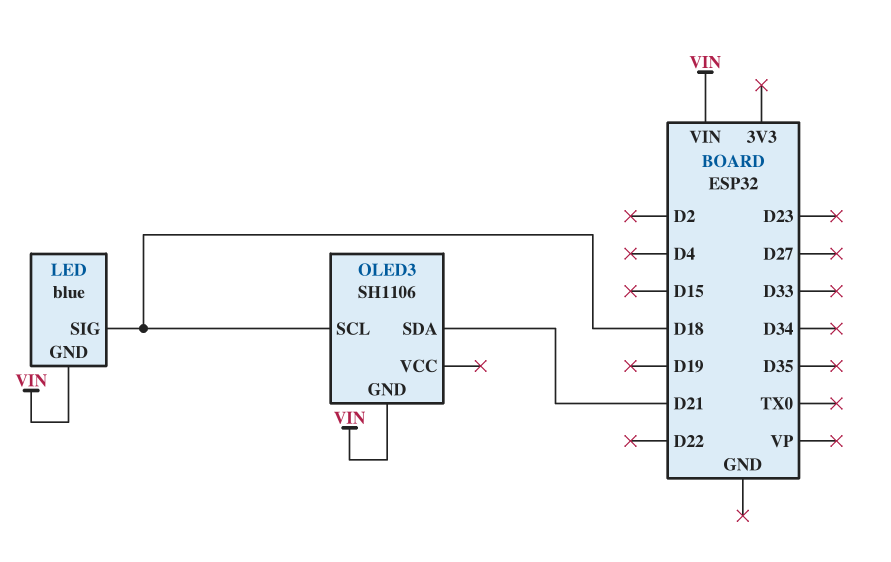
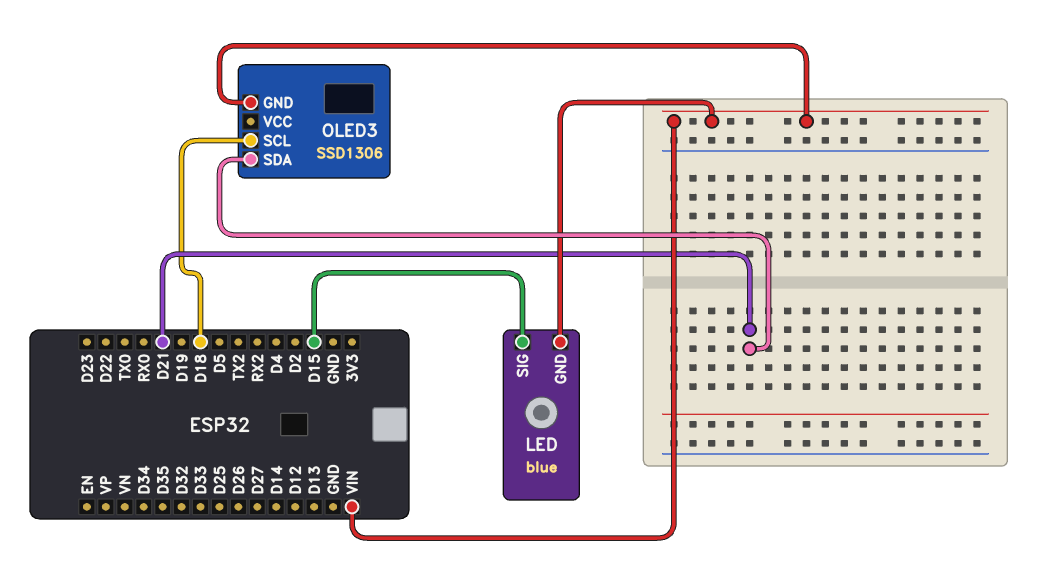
LED pin SIG: D18 -> D15
OLED3: SH1106 -> SSD1306

